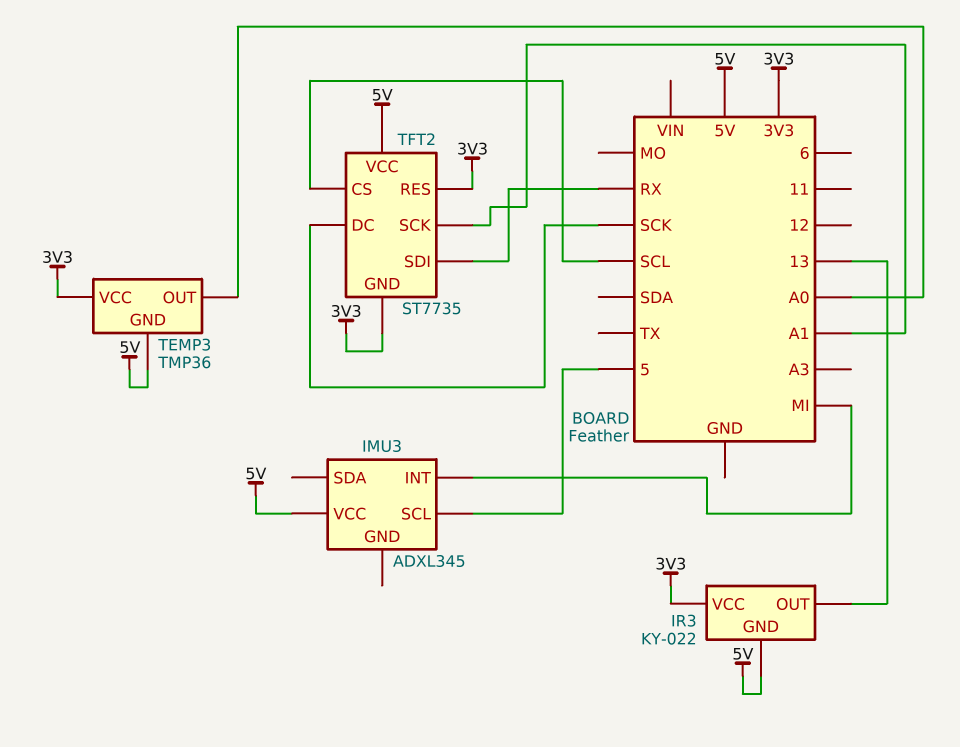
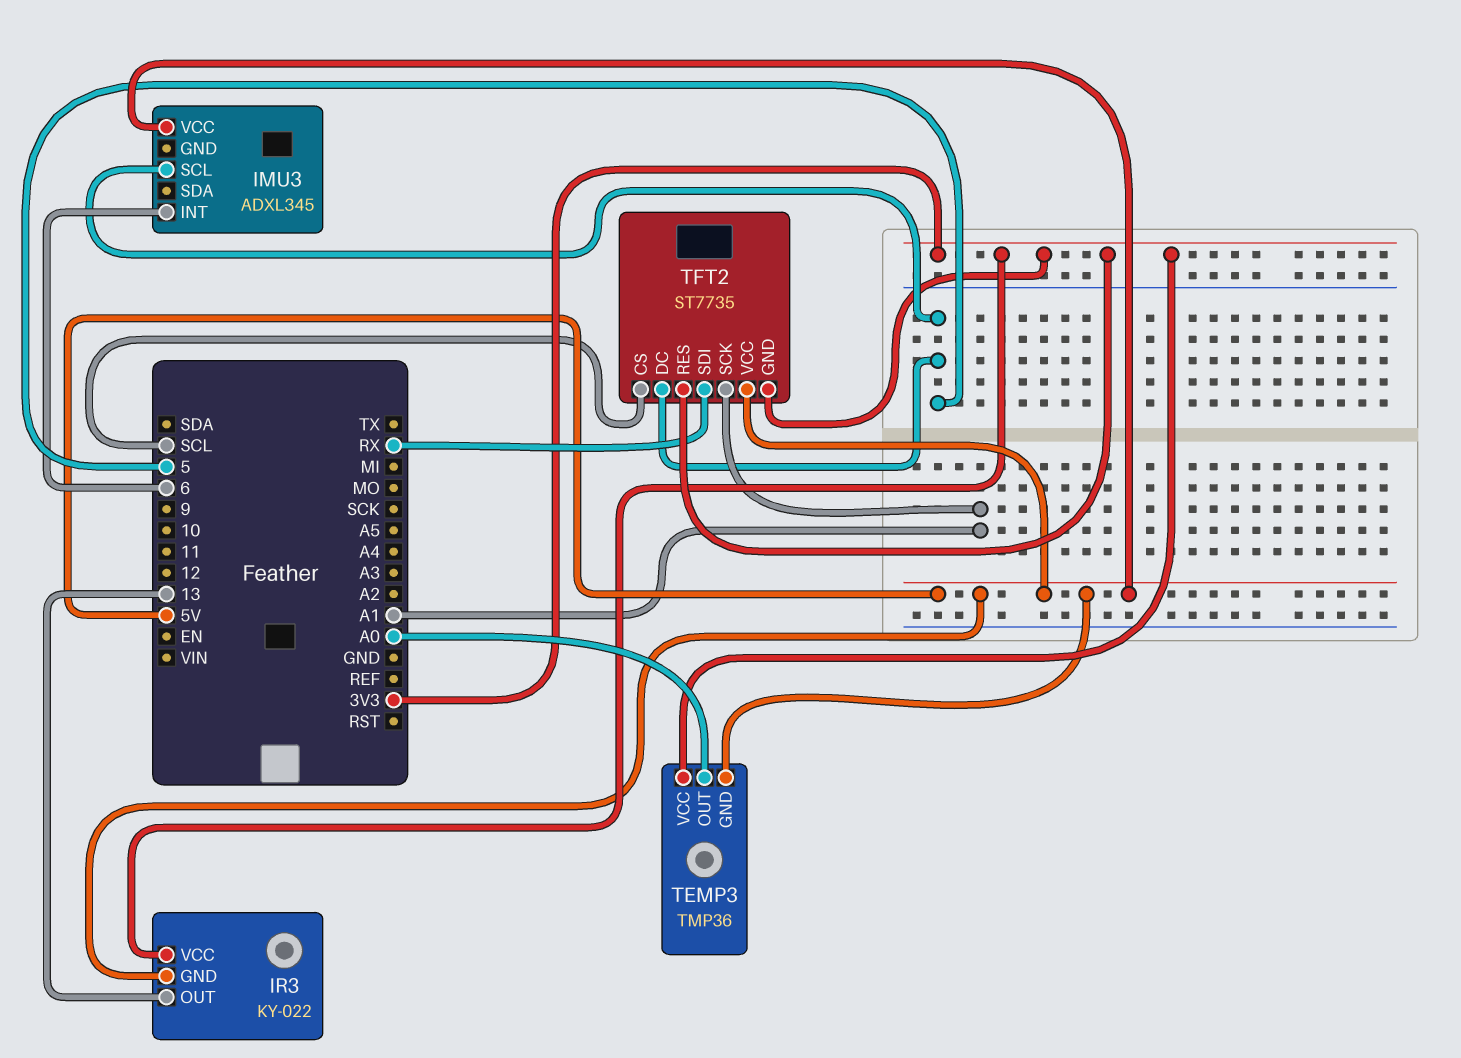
IMU3 pin INT: MI -> 6
TFT2 pin DC: SCK -> 5

